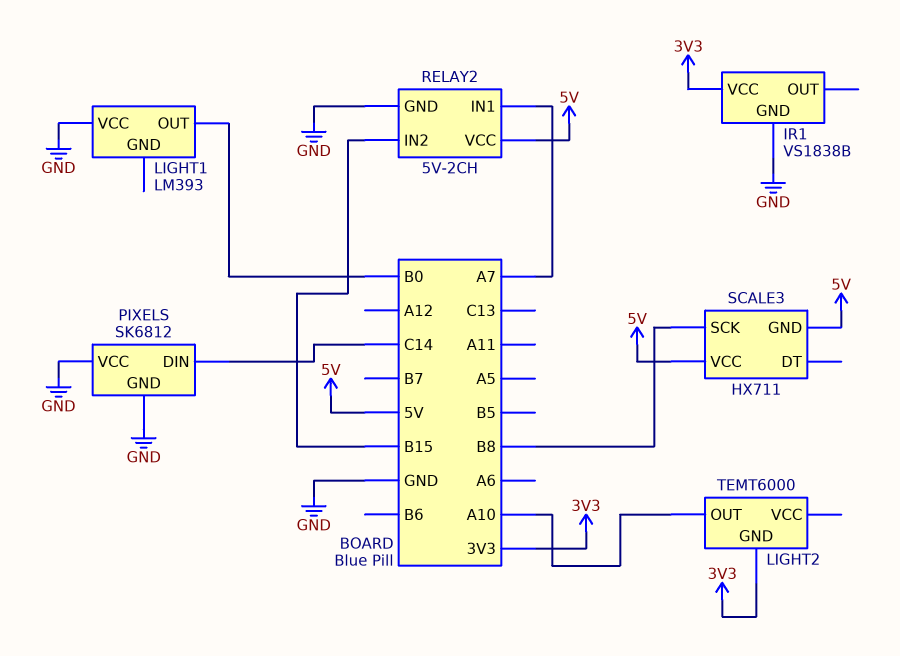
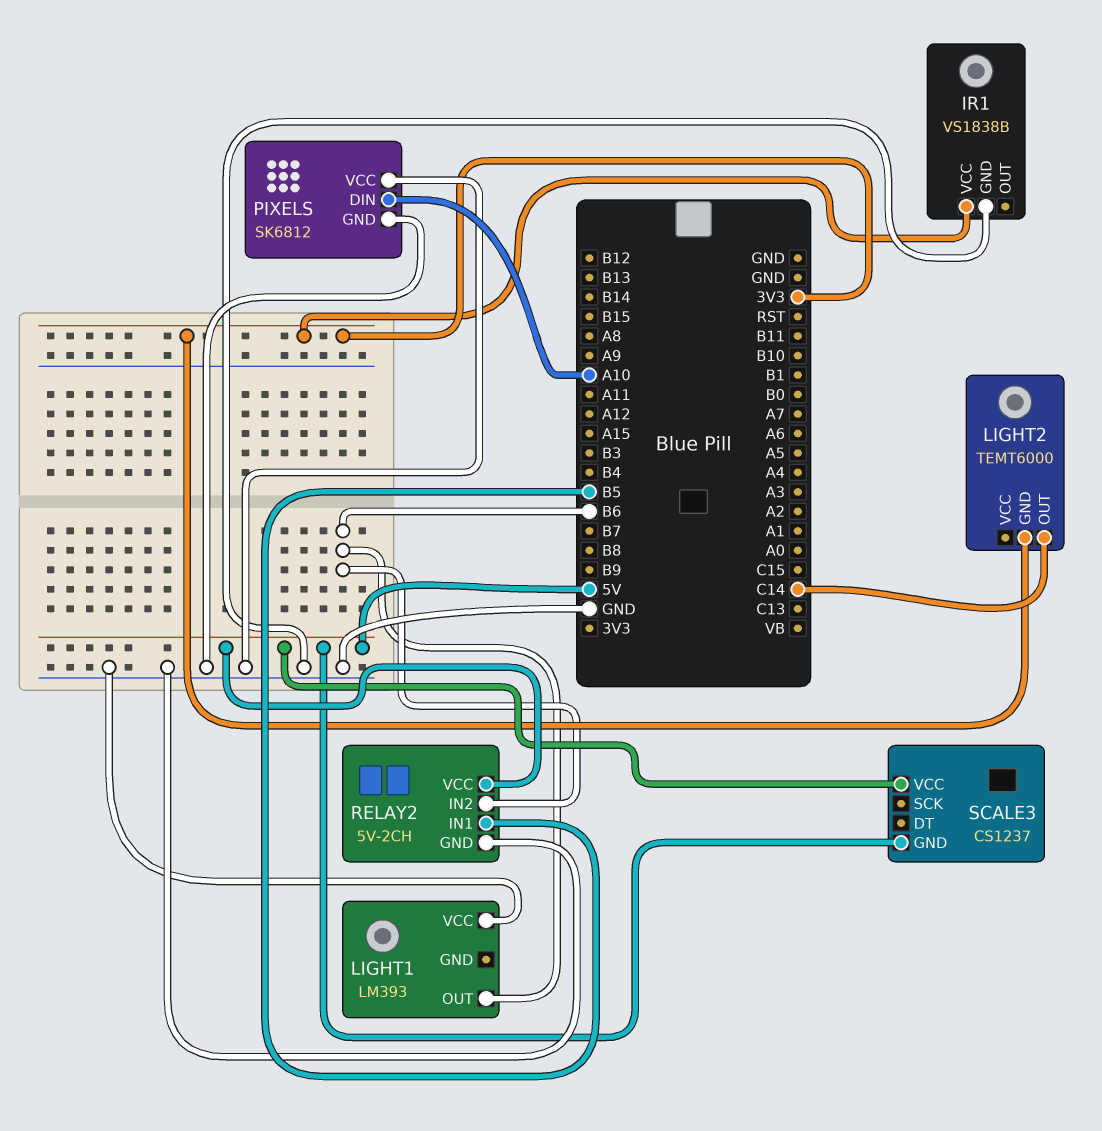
LIGHT1 pin OUT: B0 -> B6
LIGHT2 pin OUT: A10 -> C14
PIXELS pin DIN: C14 -> A10
RELAY2 pin IN1: A7 -> B5
RELAY2 pin IN2: B15 -> B6
SCALE3: HX711 -> CS1237
SCALE3 pin SCK: B8 -> none

